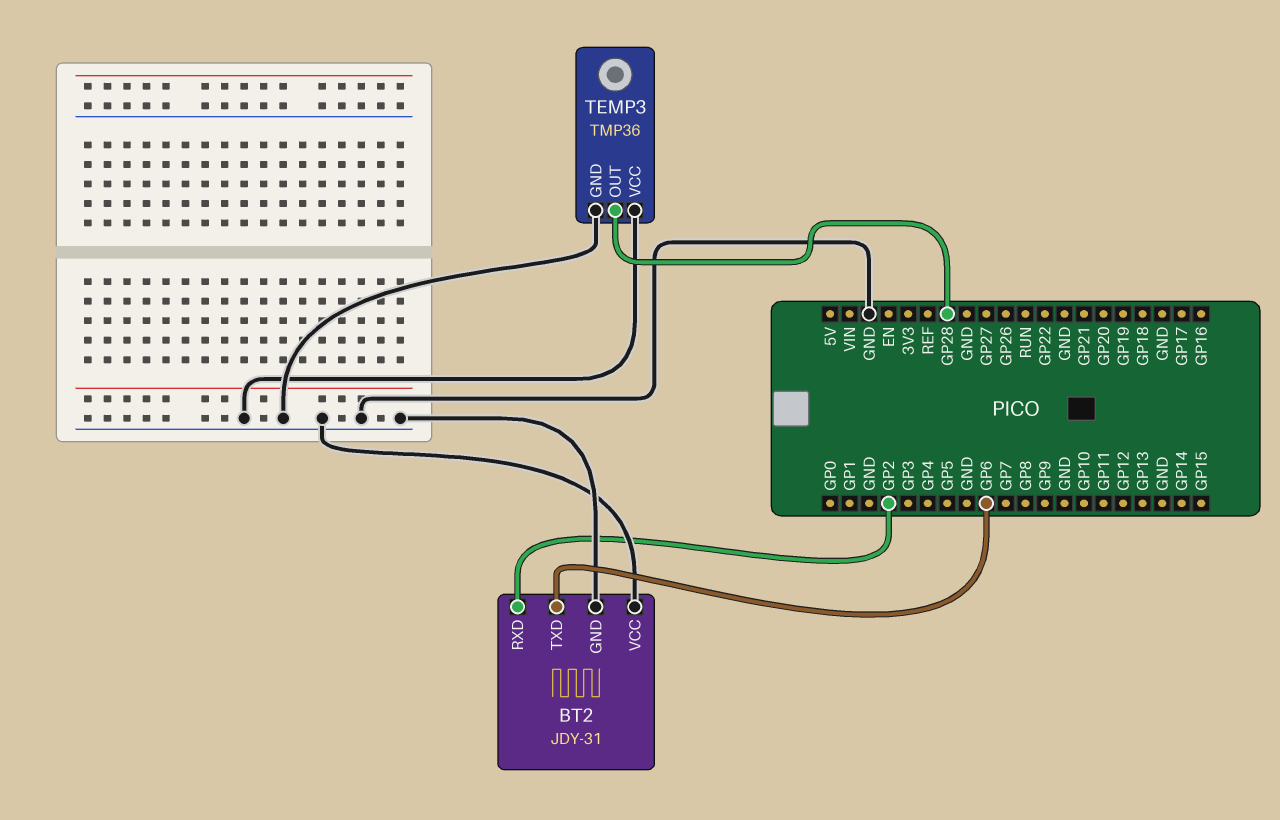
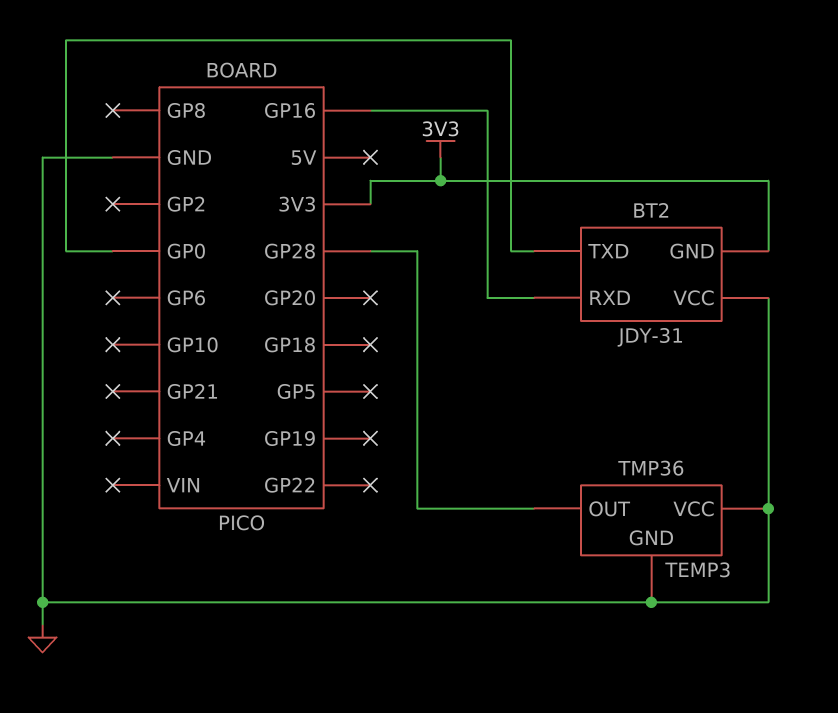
BT2 pin GND: GND -> 3V3
BT2 pin RXD: GP2 -> GP16
BT2 pin TXD: GP6 -> GP0

